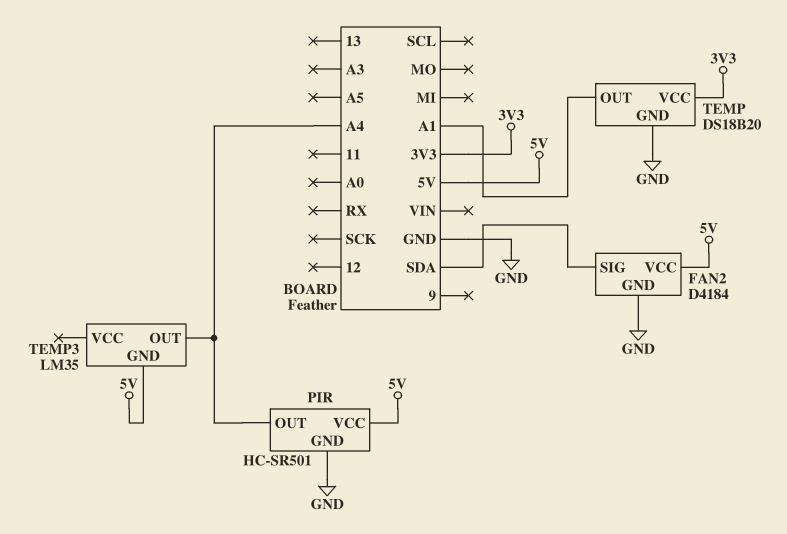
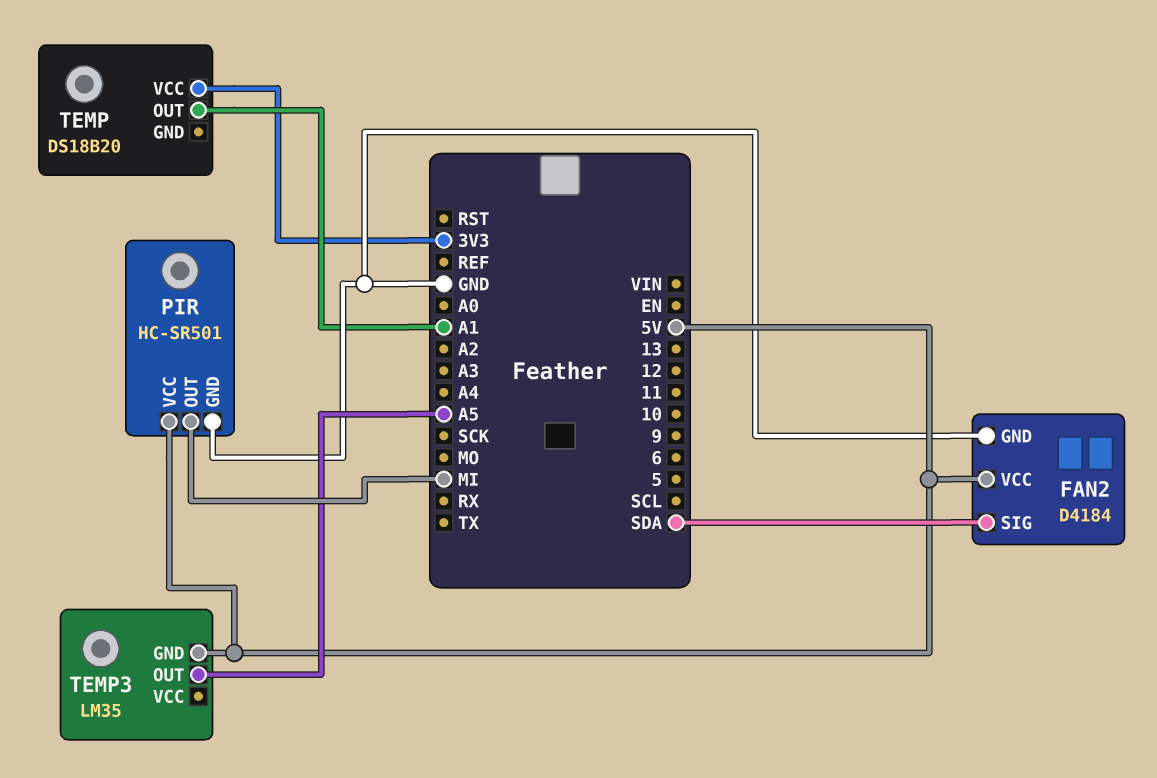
PIR pin OUT: A4 -> MI
TEMP pin GND: GND -> none
TEMP3 pin OUT: A4 -> A5

